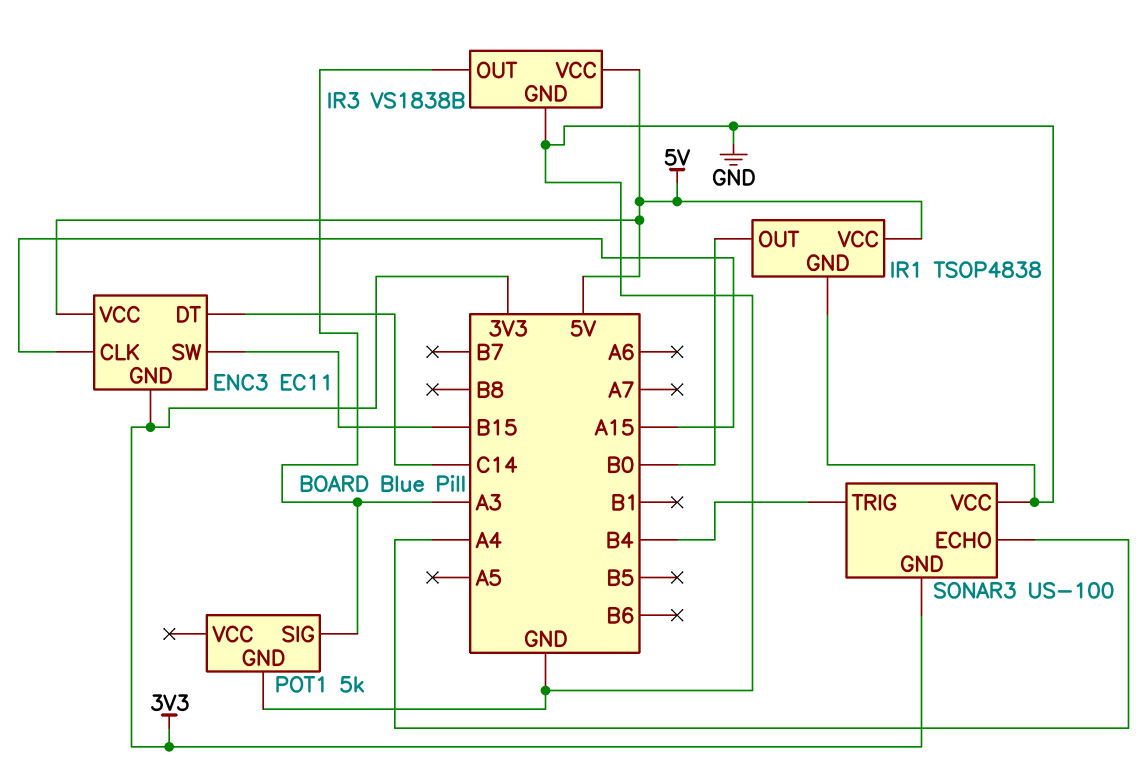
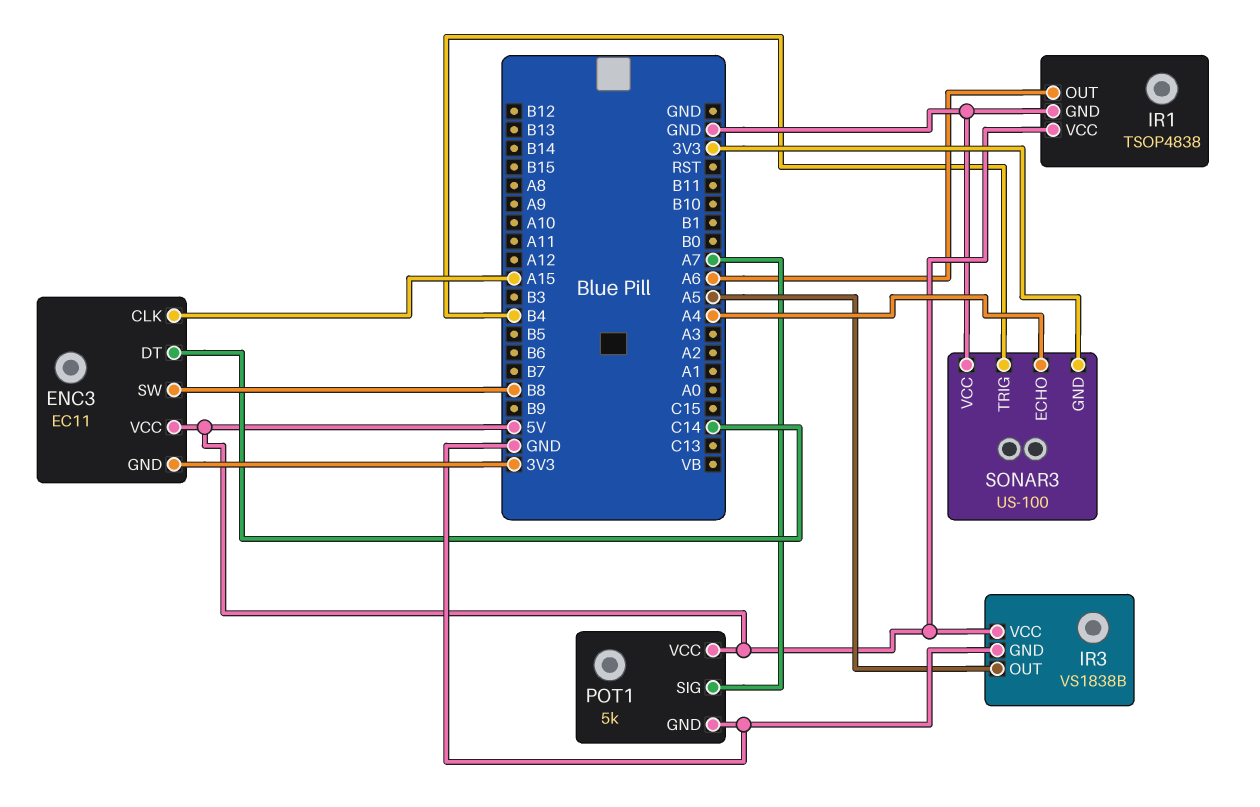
ENC3 pin SW: B15 -> B8
IR1 pin OUT: B0 -> A6
IR3 pin OUT: A3 -> A5
POT1 pin SIG: A3 -> A7
POT1 pin VCC: none -> 5V

